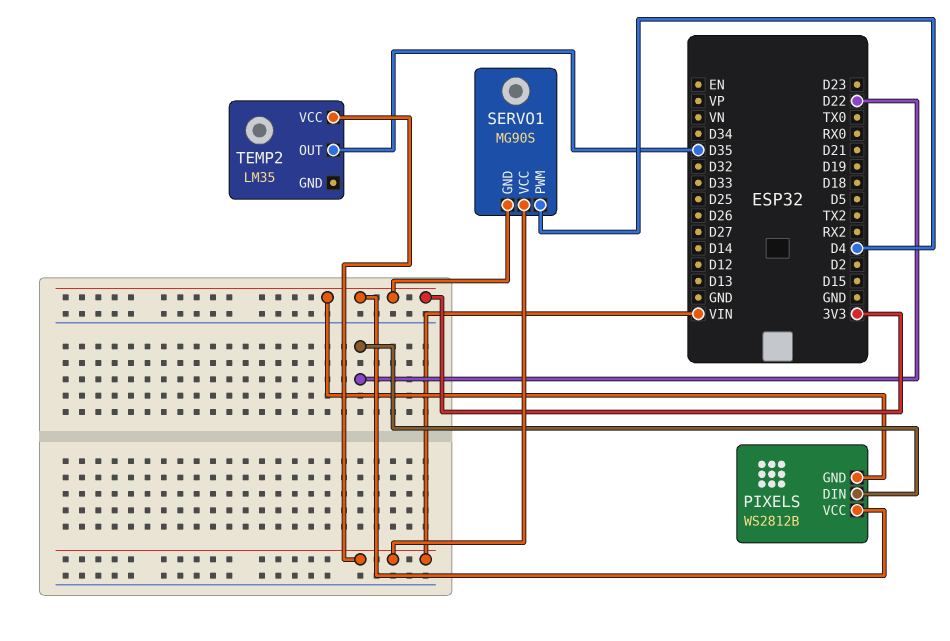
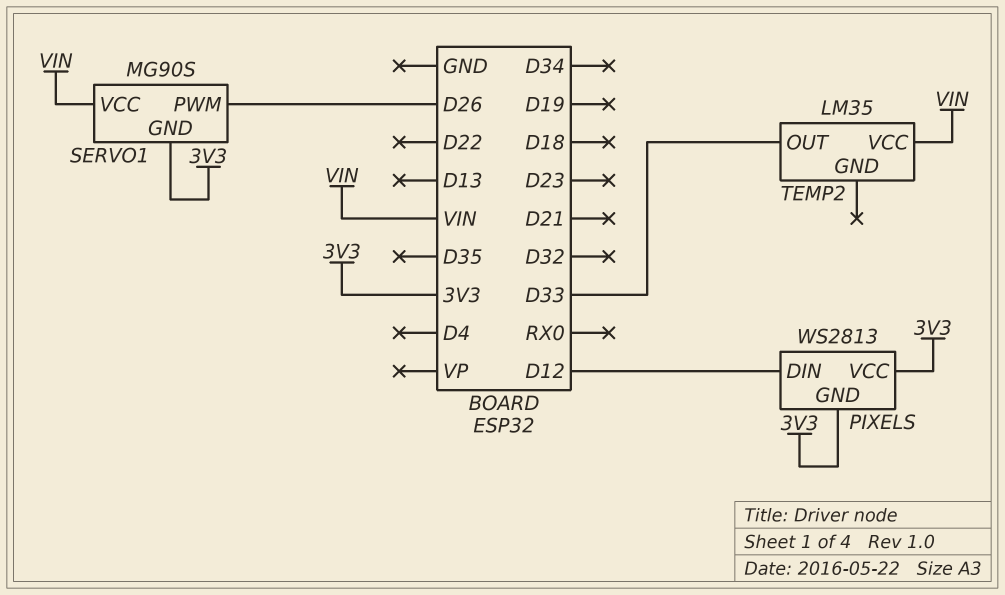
PIXELS: WS2812B -> WS2813
PIXELS pin DIN: D22 -> D12
SERVO1 pin PWM: D4 -> D26
TEMP2 pin OUT: D35 -> D33

